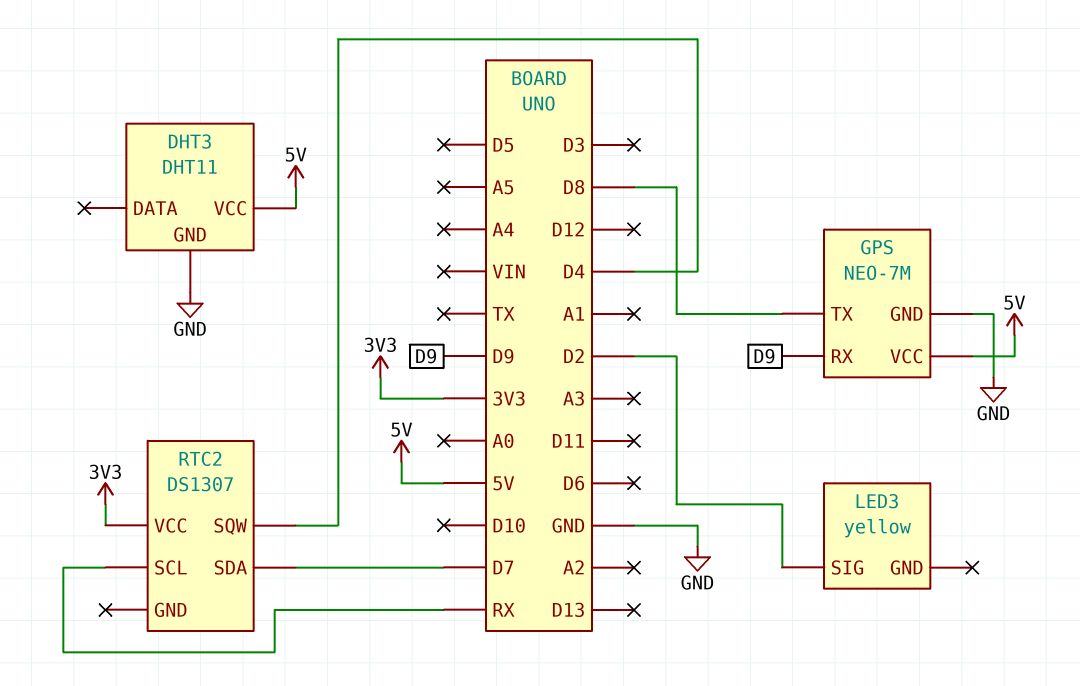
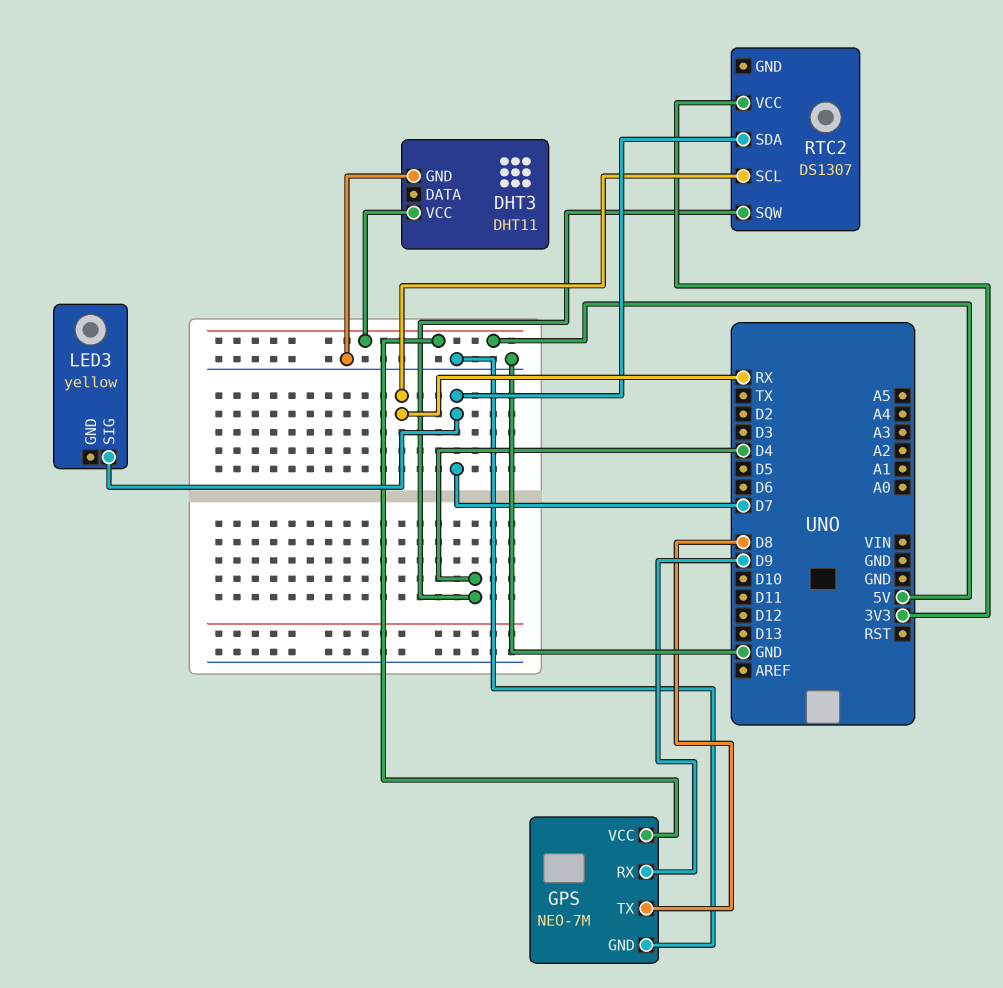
LED3 pin SIG: D2 -> D7

